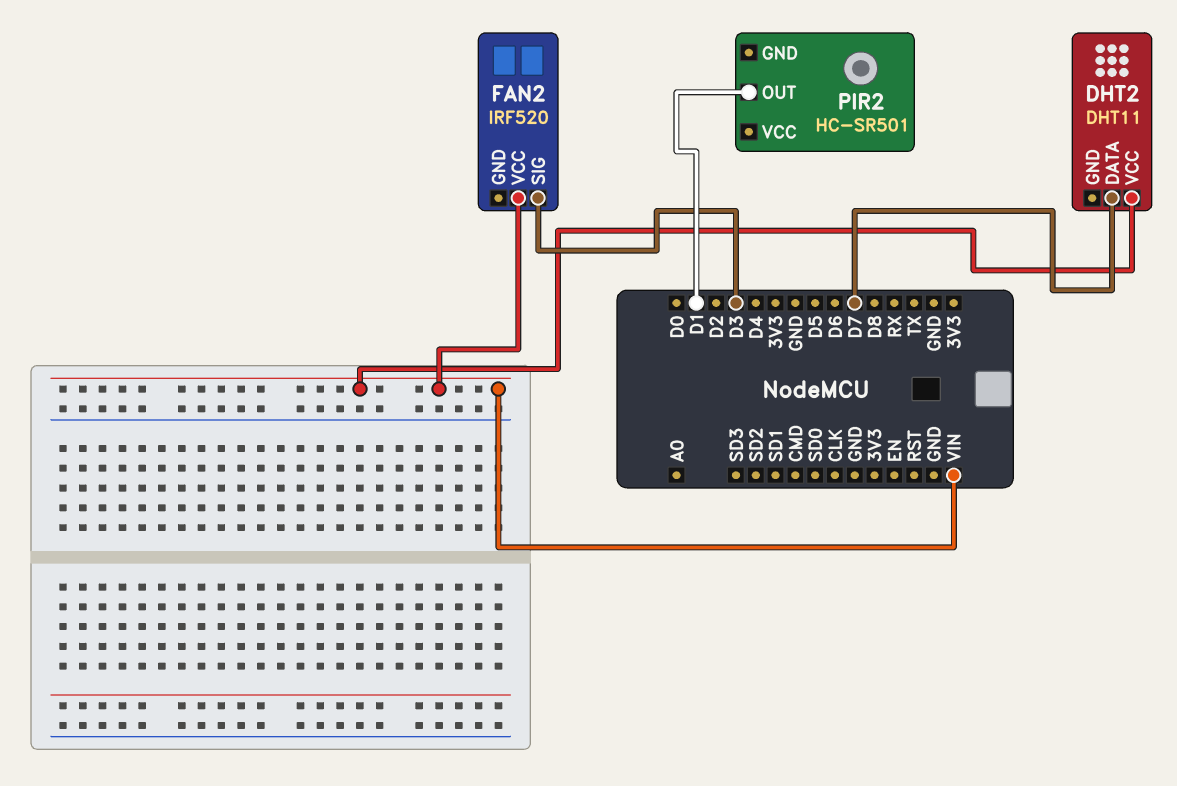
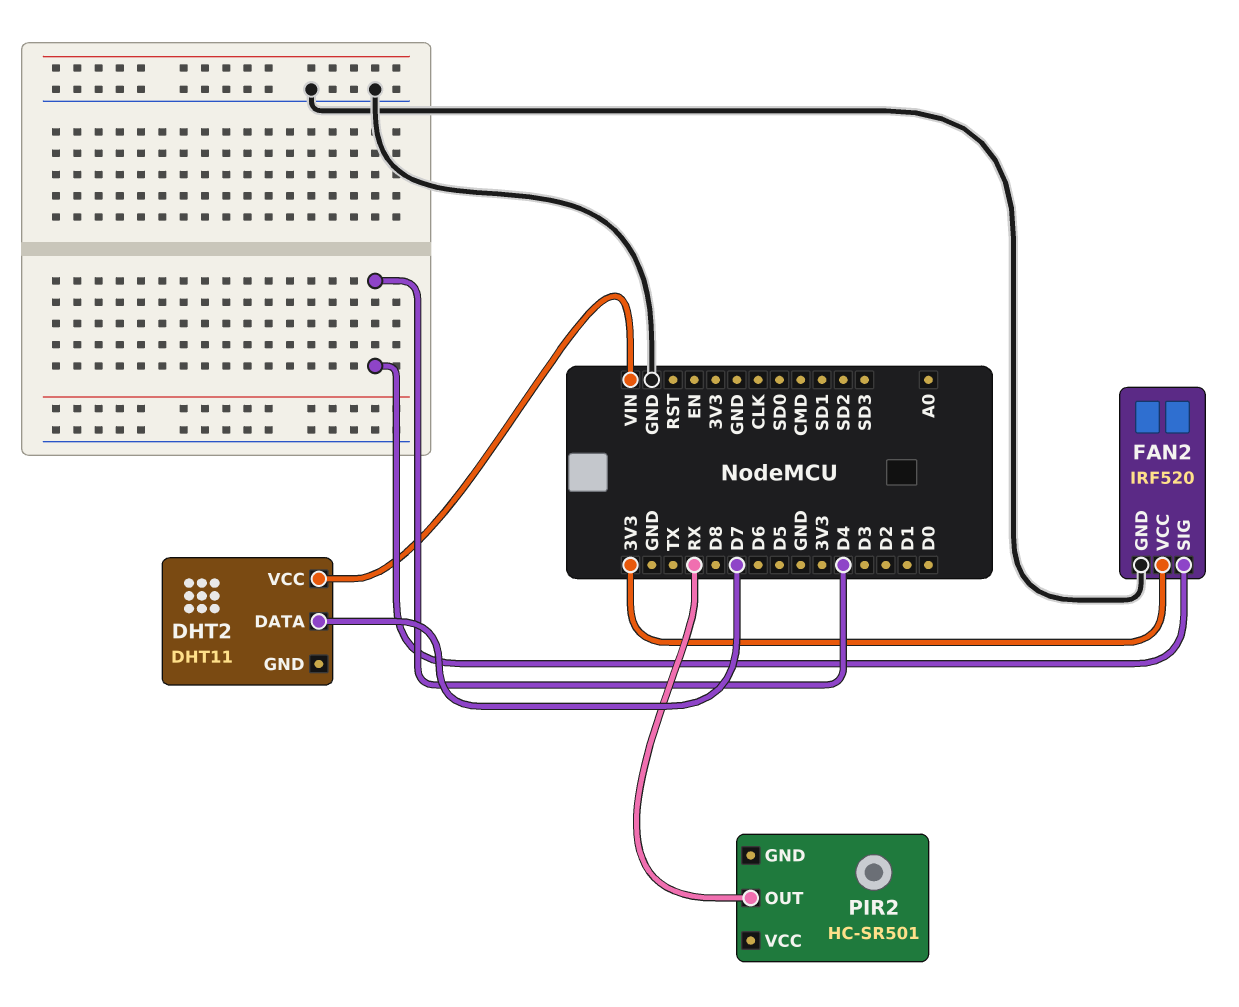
FAN2 pin GND: none -> GND
FAN2 pin SIG: D3 -> D4
FAN2 pin VCC: VIN -> 3V3
PIR2 pin OUT: D1 -> RX

